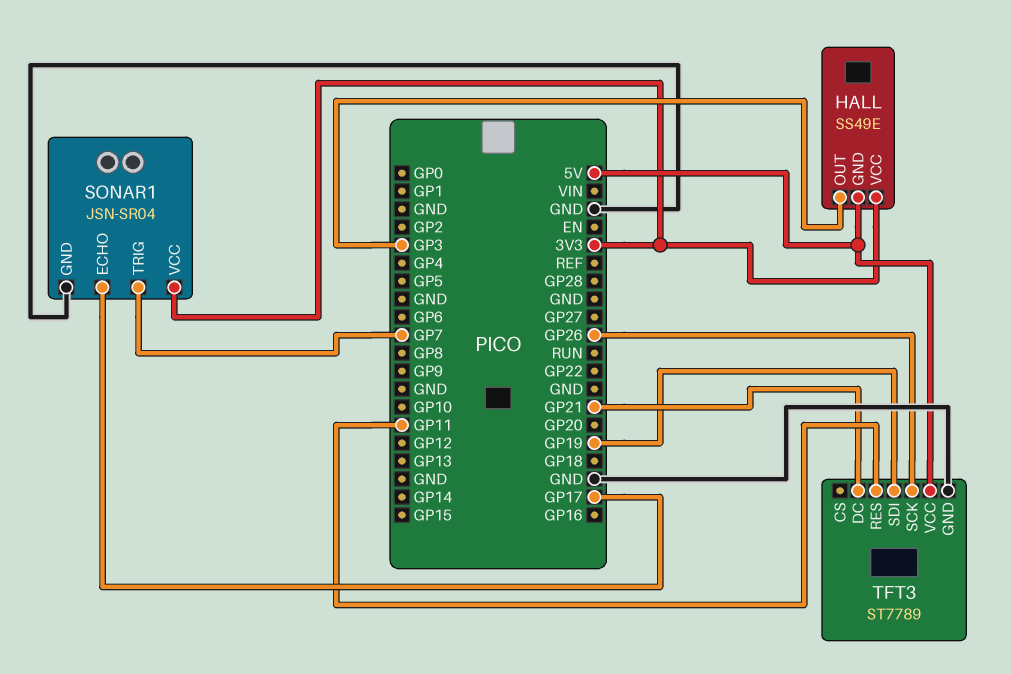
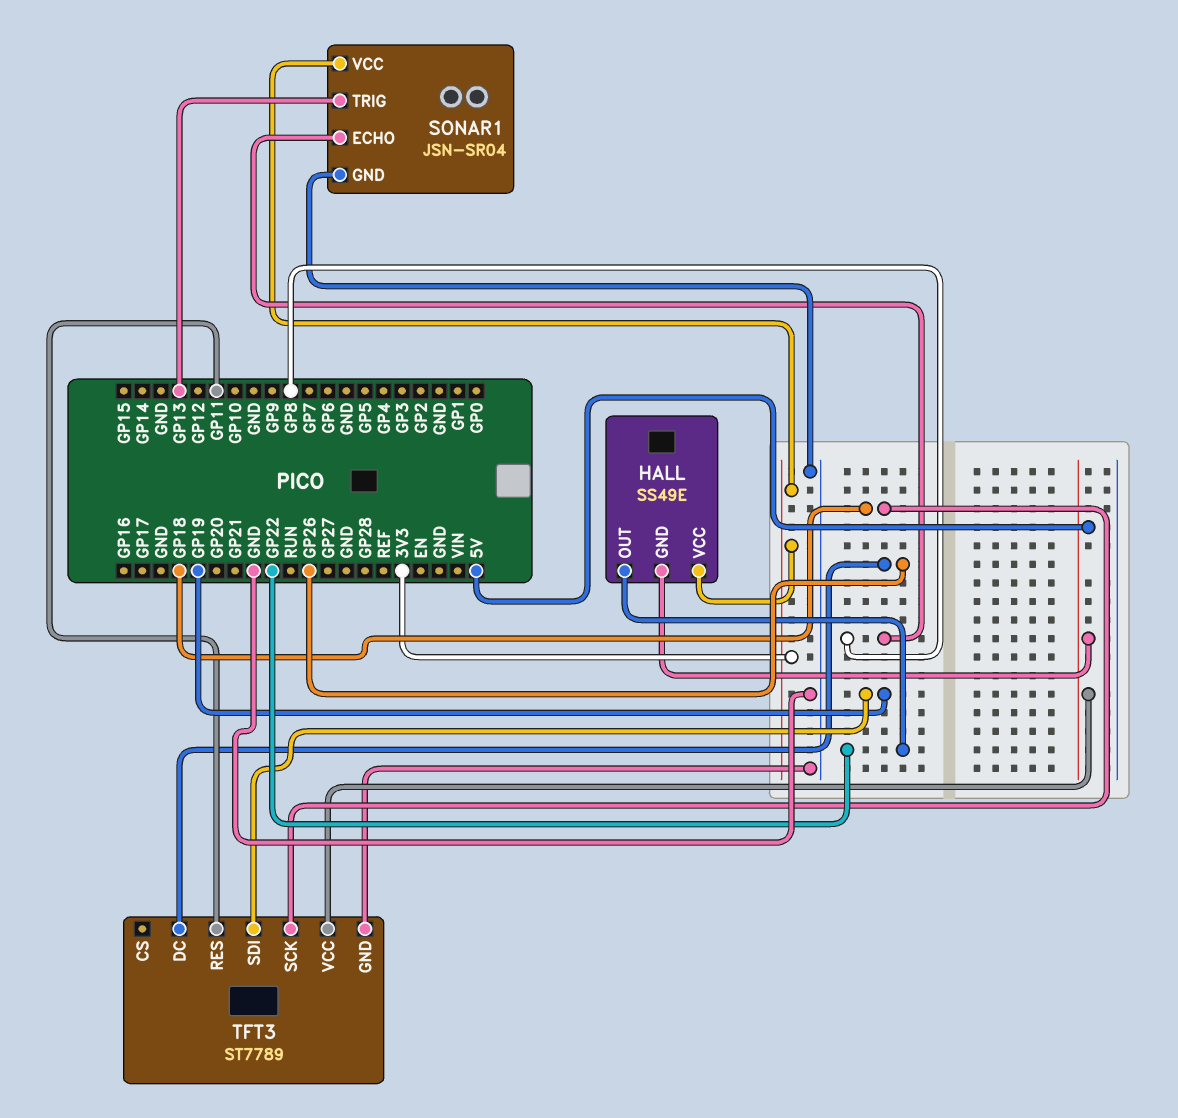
HALL pin OUT: GP3 -> GP22
SONAR1 pin ECHO: GP17 -> GP8
SONAR1 pin TRIG: GP7 -> GP13
TFT3 pin DC: GP21 -> GP26
TFT3 pin SCK: GP26 -> GP18

